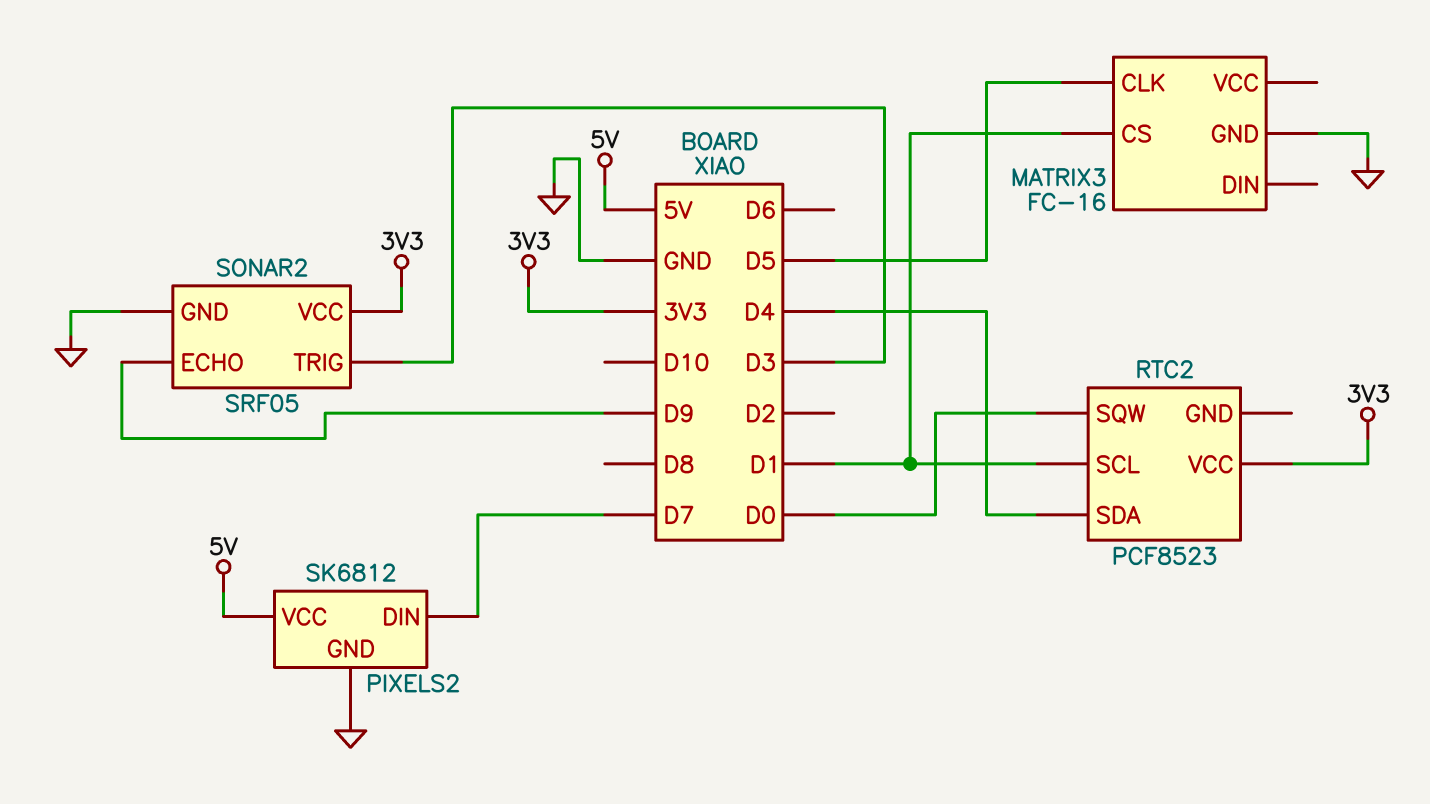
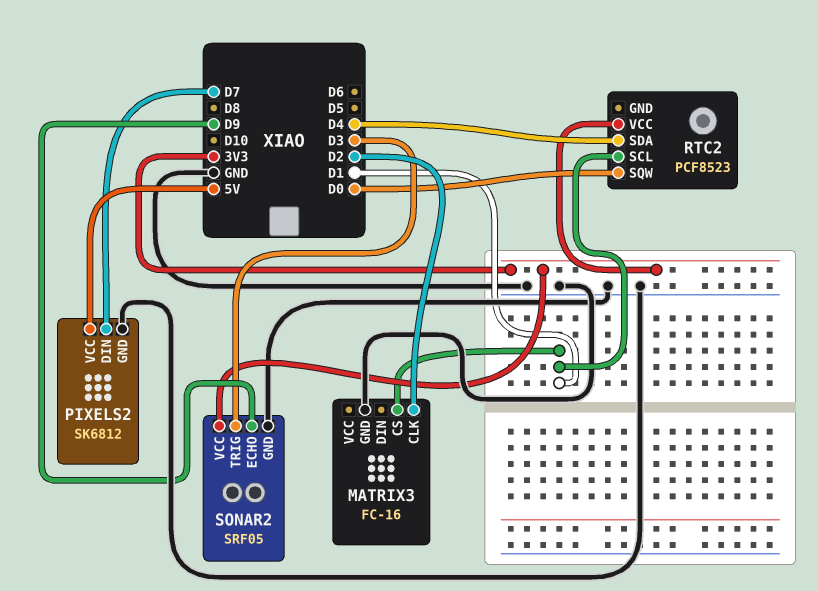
MATRIX3 pin CLK: D5 -> D2

